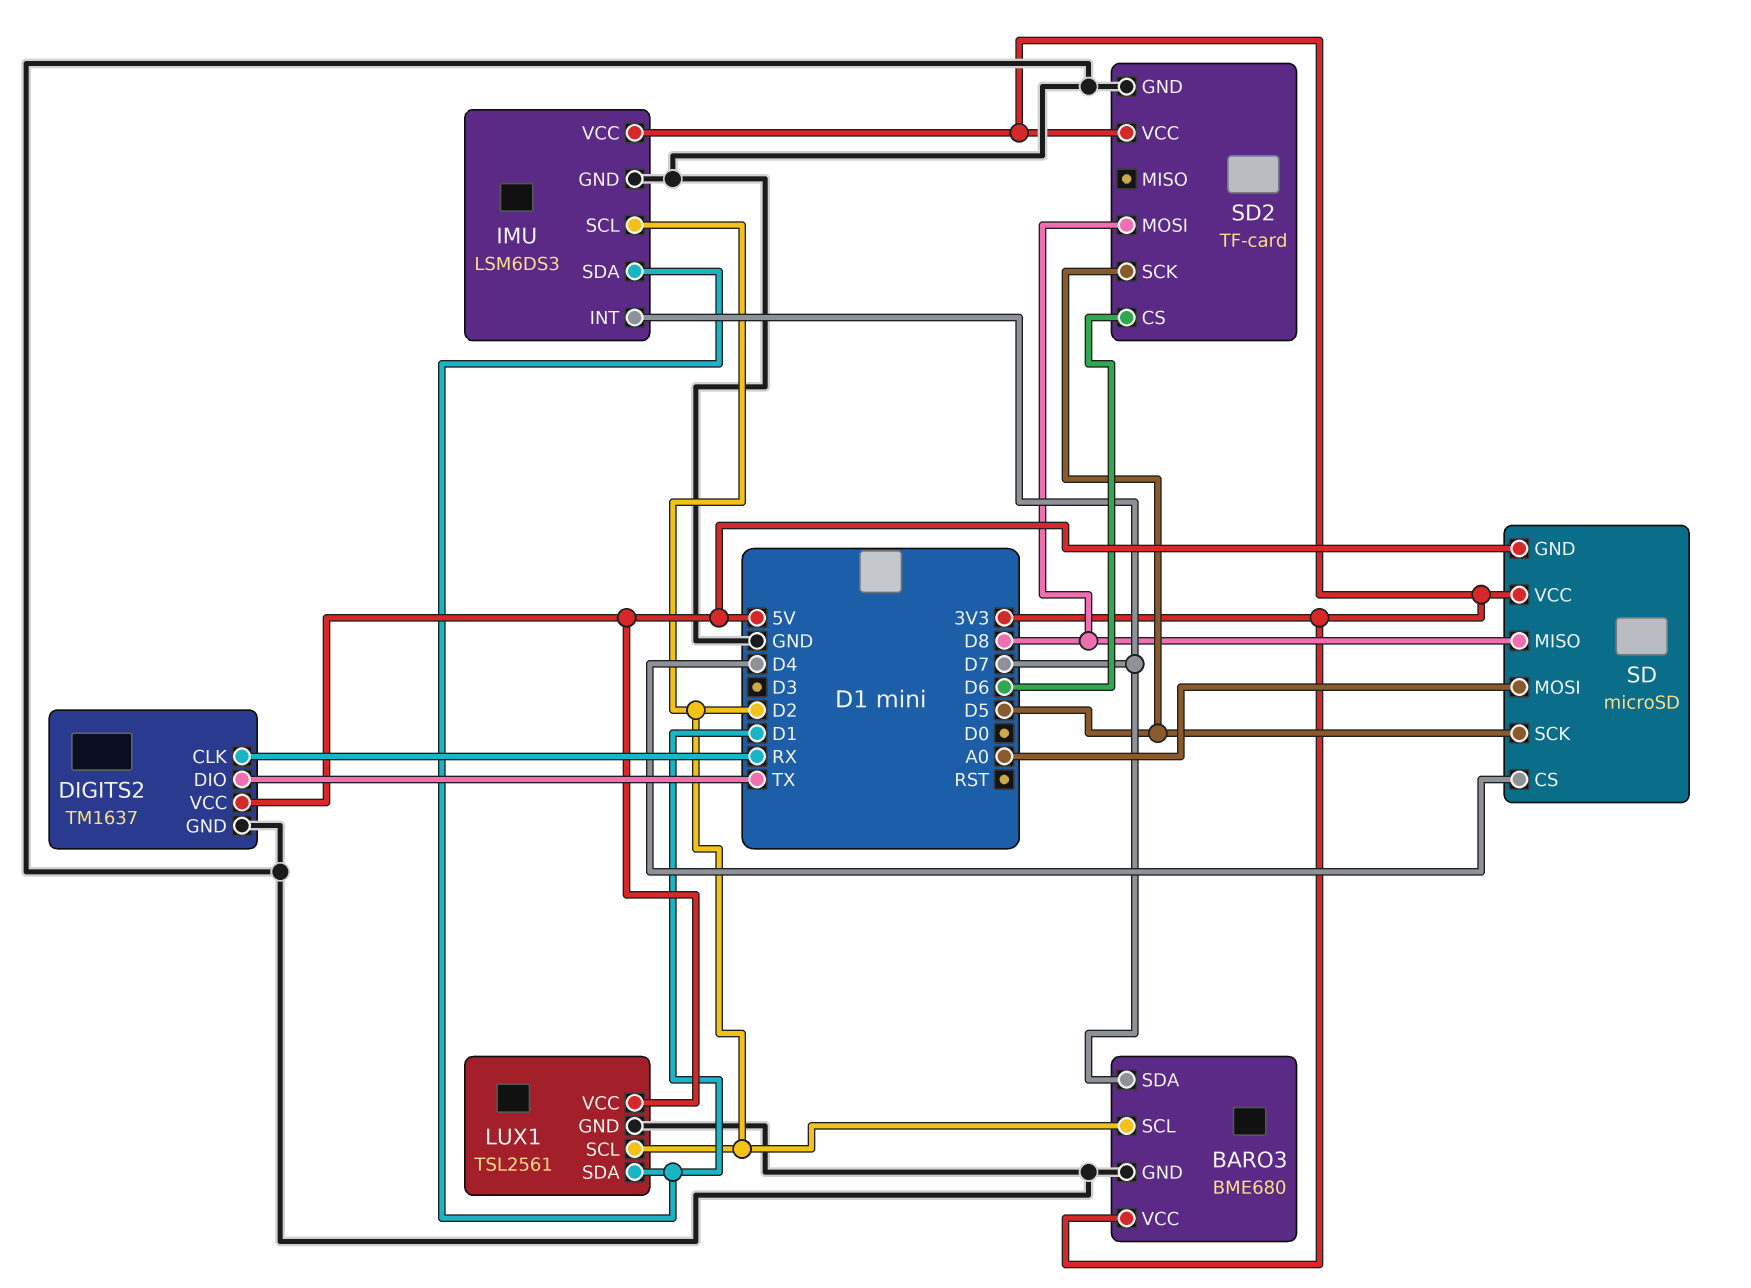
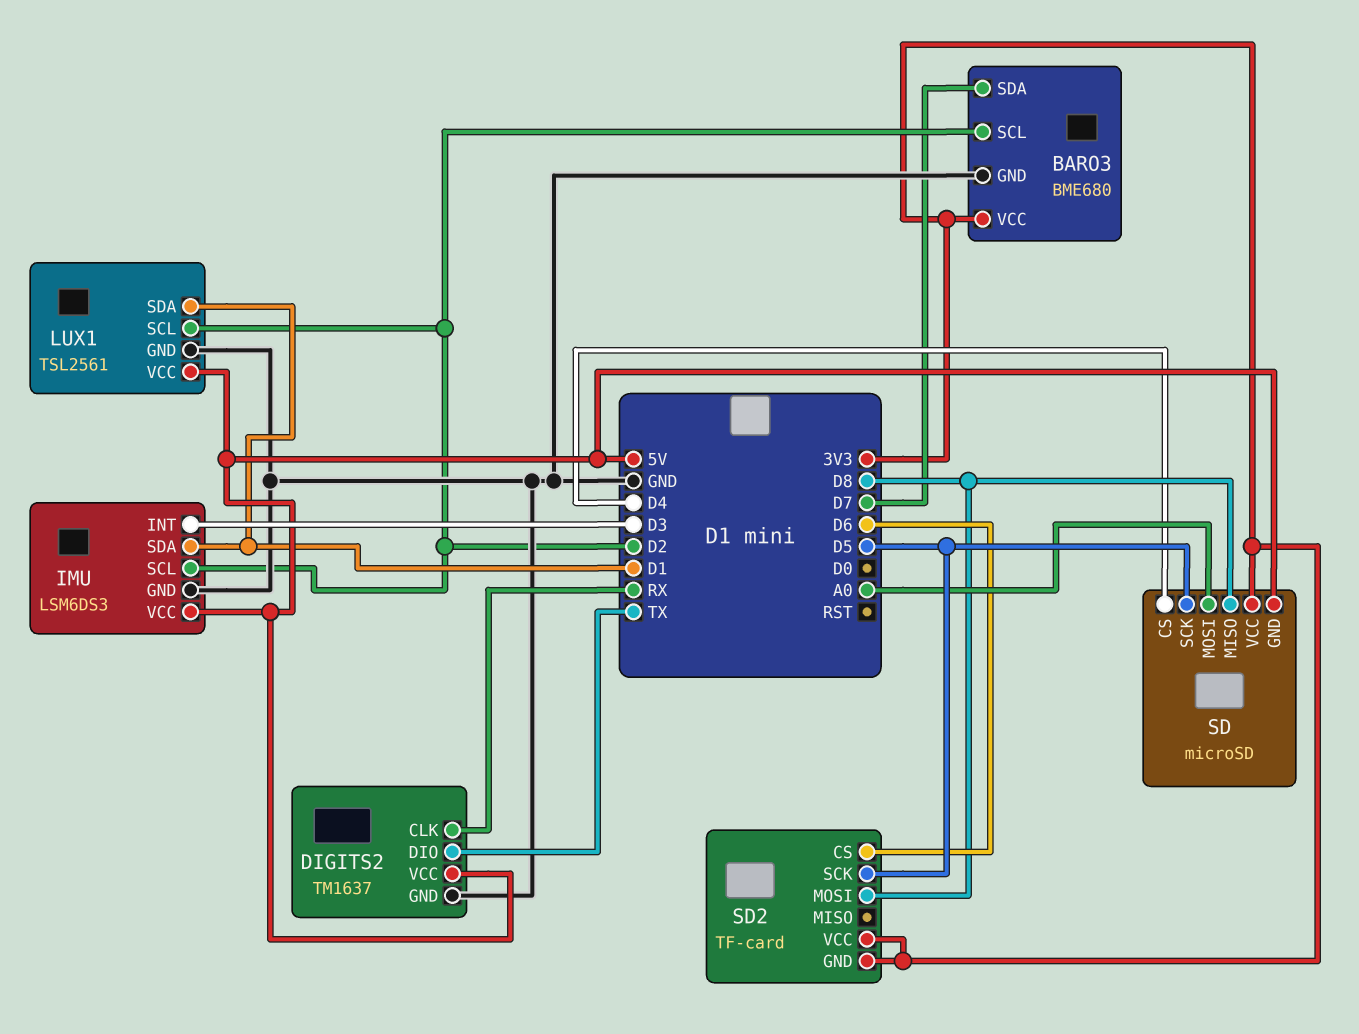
IMU pin INT: D7 -> D3
IMU pin VCC: 3V3 -> 5V
SD2 pin GND: GND -> 3V3

